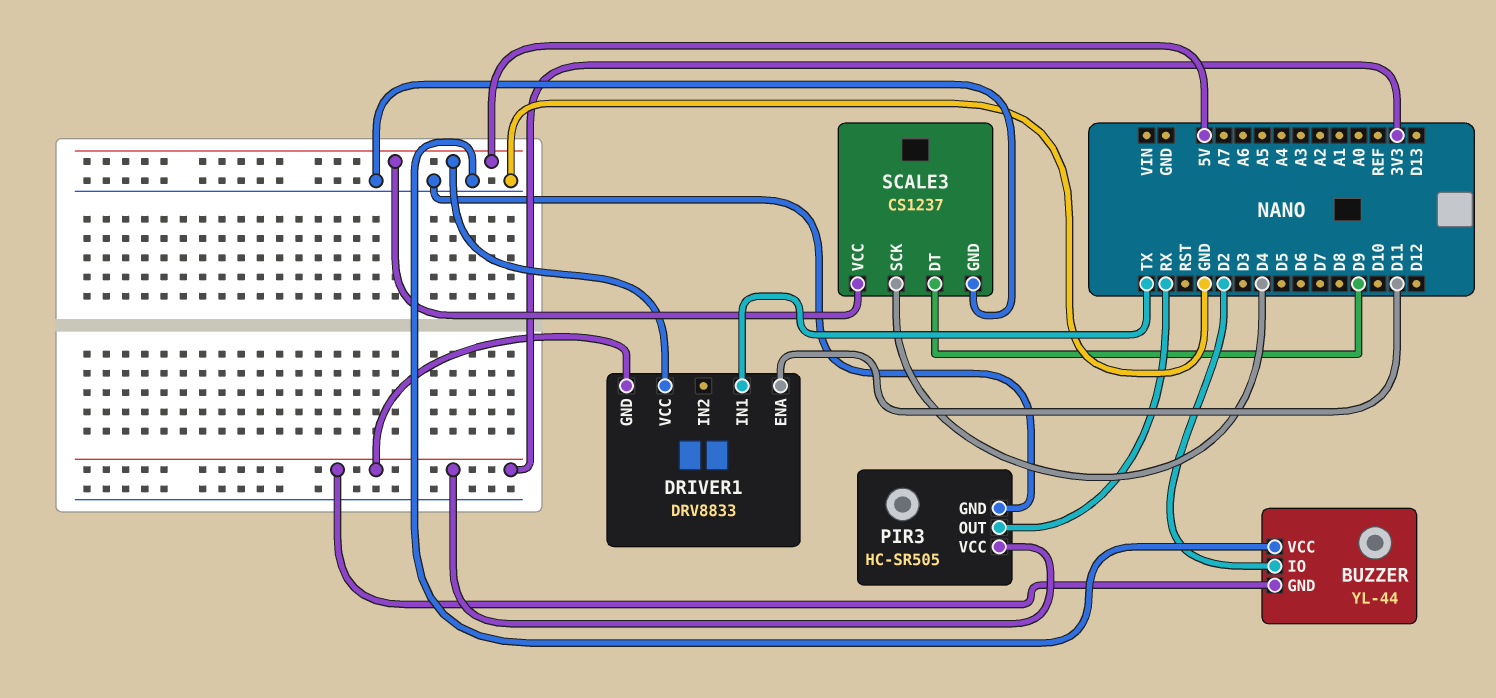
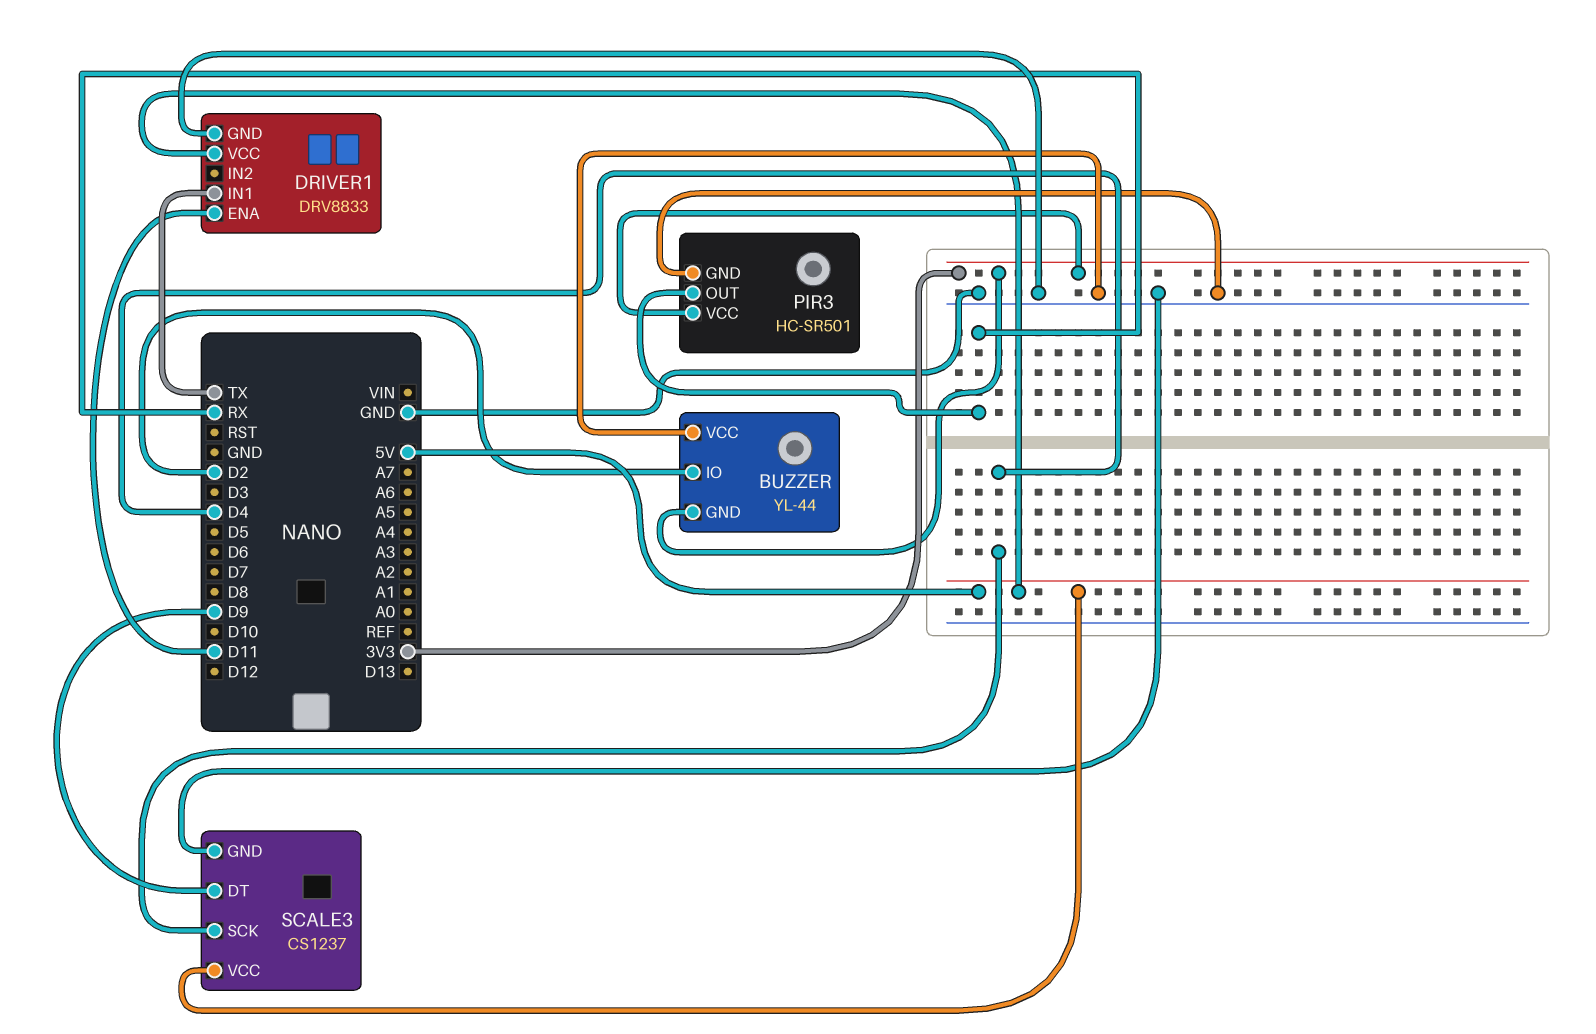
DRIVER1 pin GND: 3V3 -> GND
PIR3: HC-SR505 -> HC-SR501

